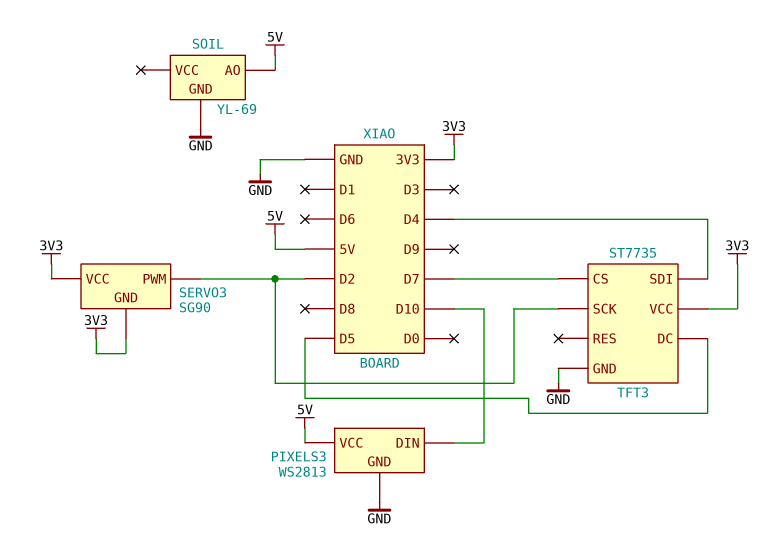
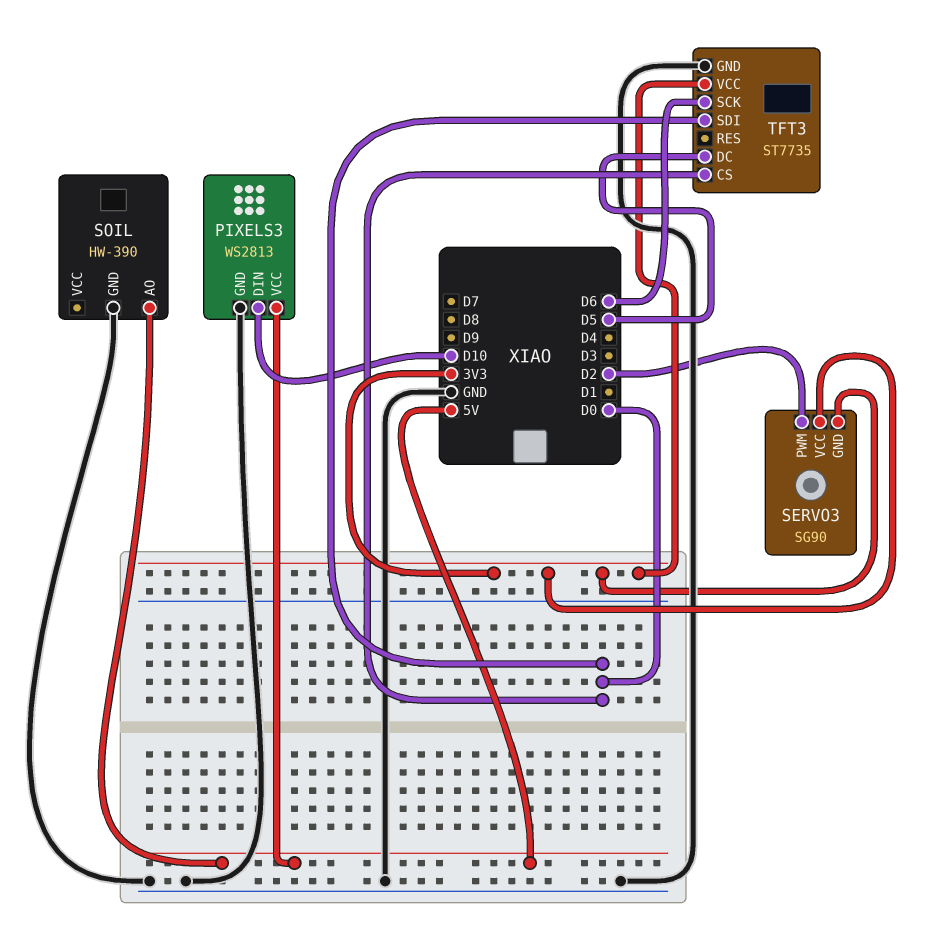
SOIL: YL-69 -> HW-390
TFT3 pin CS: D7 -> D0
TFT3 pin SCK: D2 -> D6
TFT3 pin SDI: D4 -> D0

